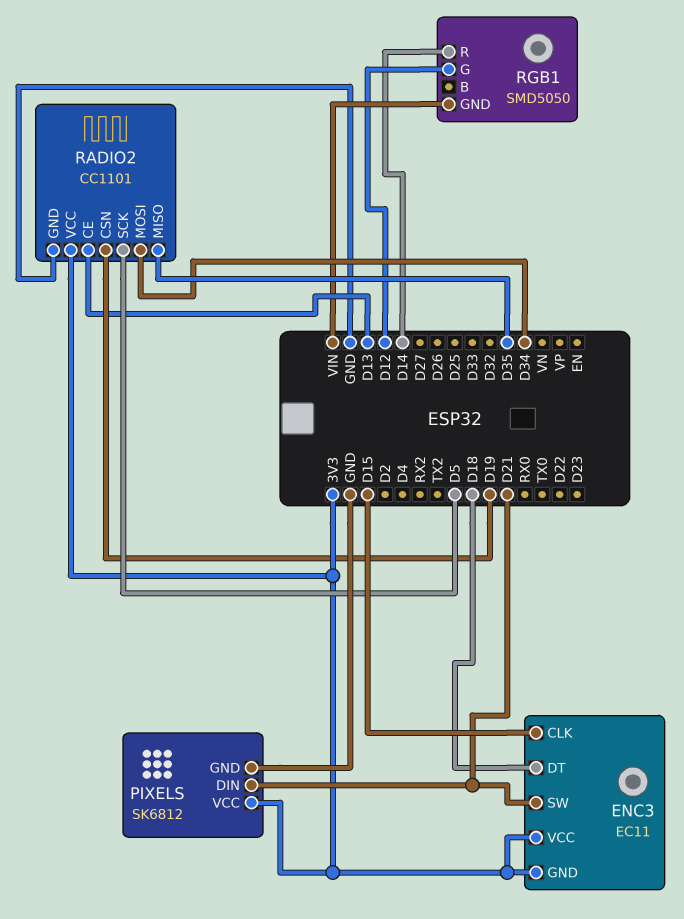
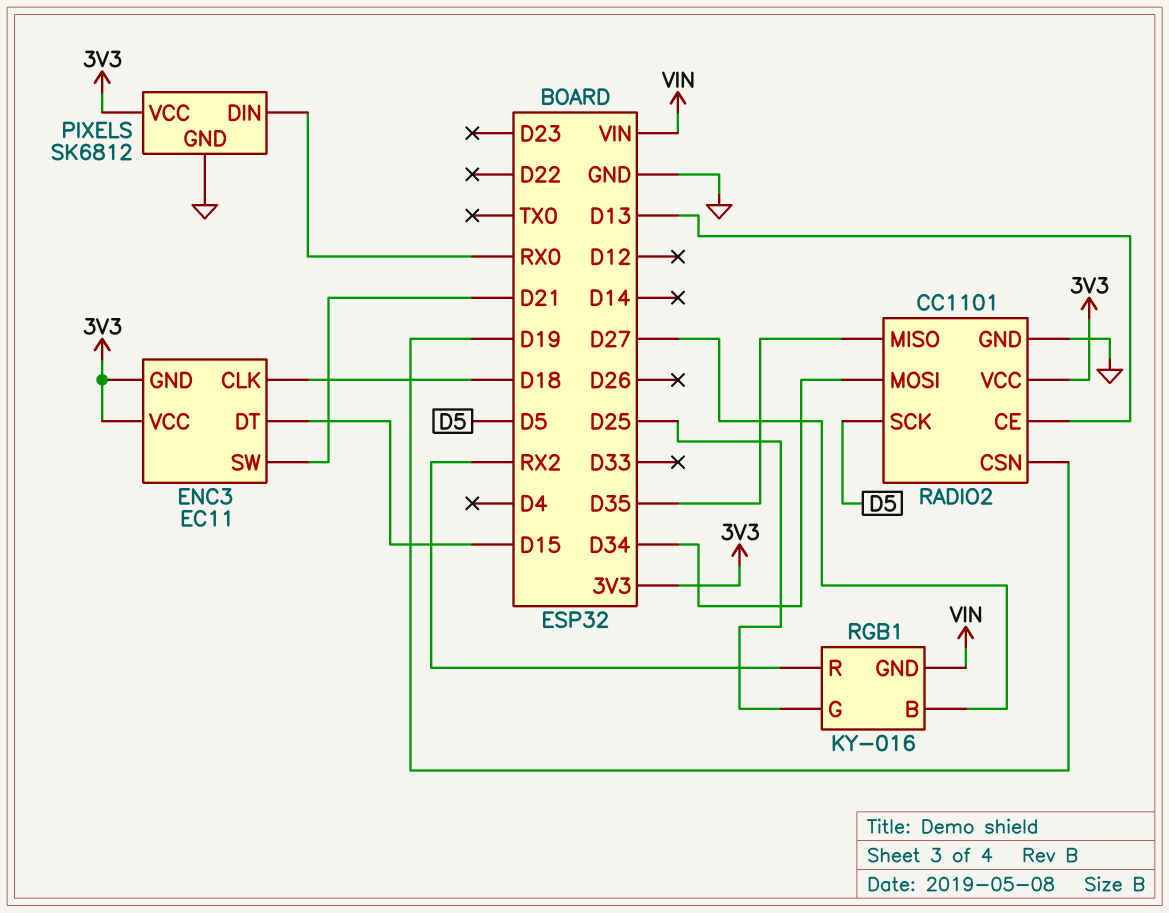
ENC3 pin CLK: D15 -> D18
ENC3 pin DT: D18 -> D15
PIXELS pin DIN: D21 -> RX0
RGB1: SMD5050 -> KY-016
RGB1 pin B: none -> D27
RGB1 pin G: D12 -> D25
RGB1 pin R: D14 -> RX2

